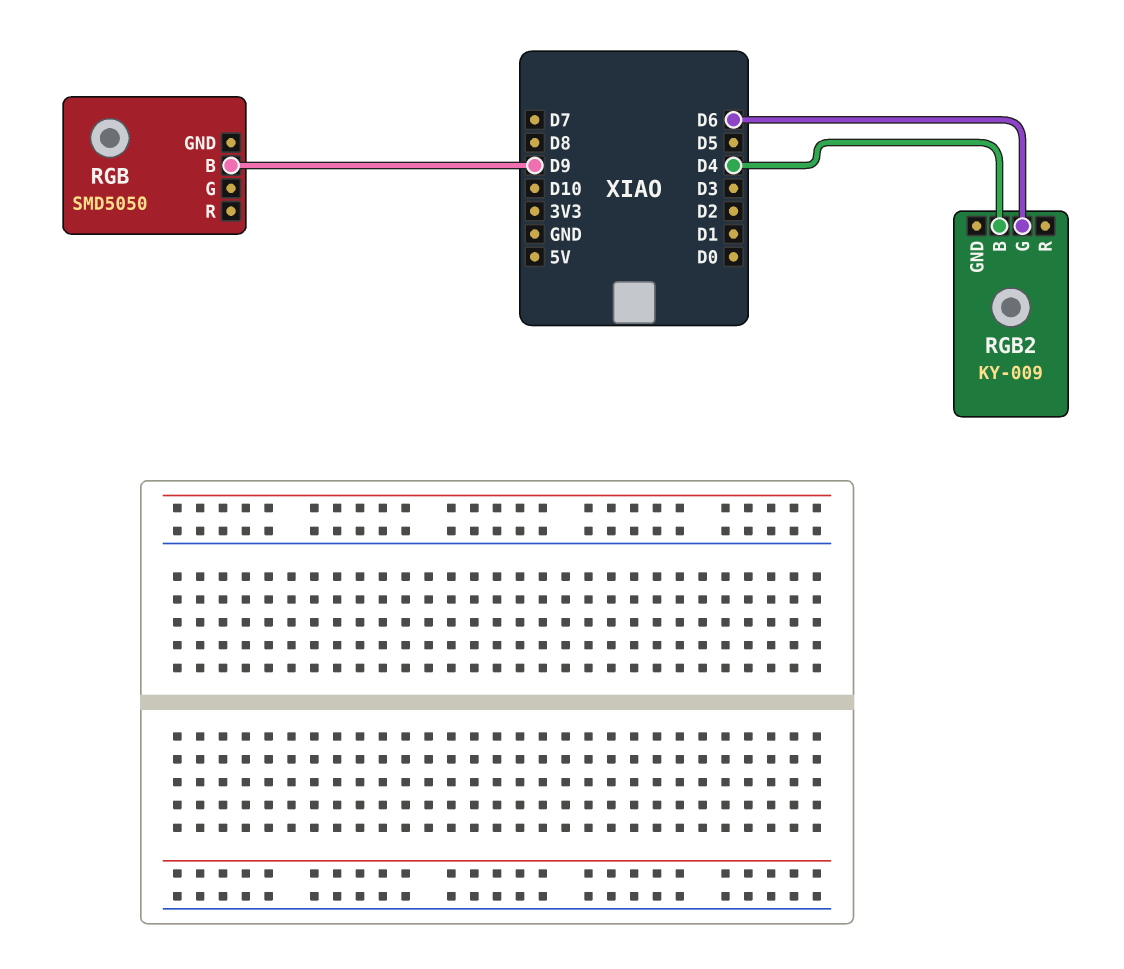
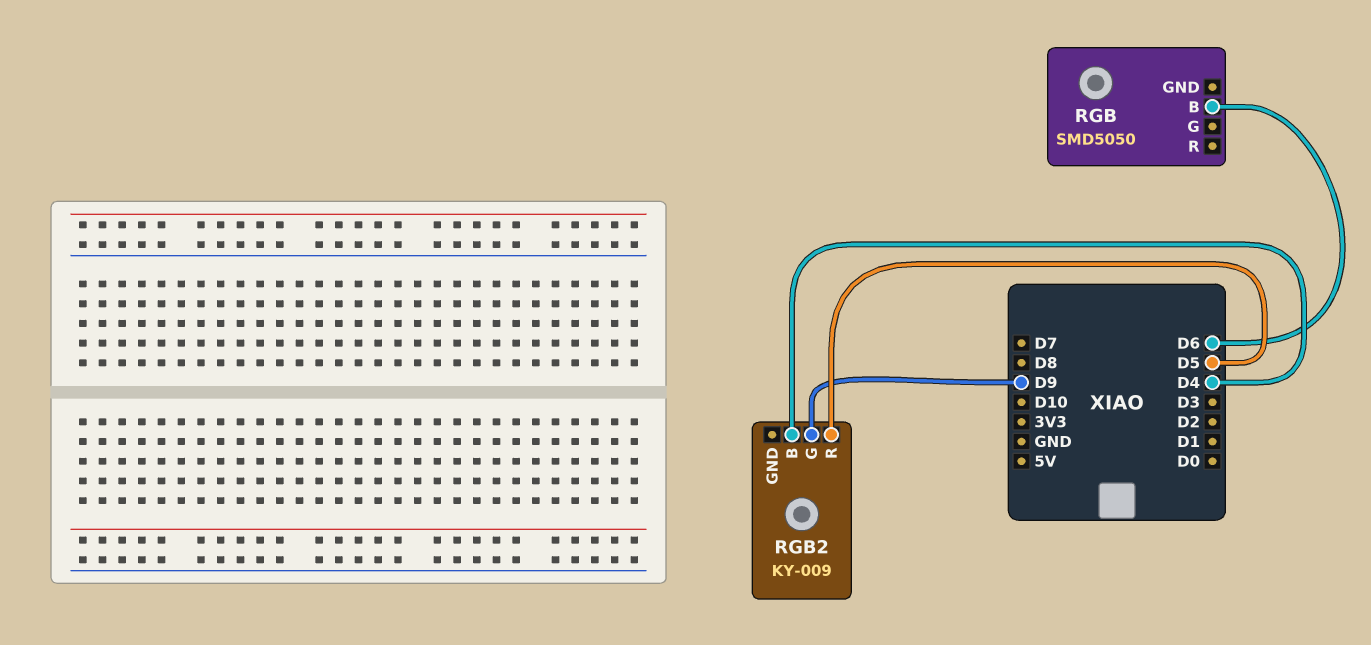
RGB pin B: D9 -> D6
RGB2 pin G: D6 -> D9
RGB2 pin R: none -> D5

